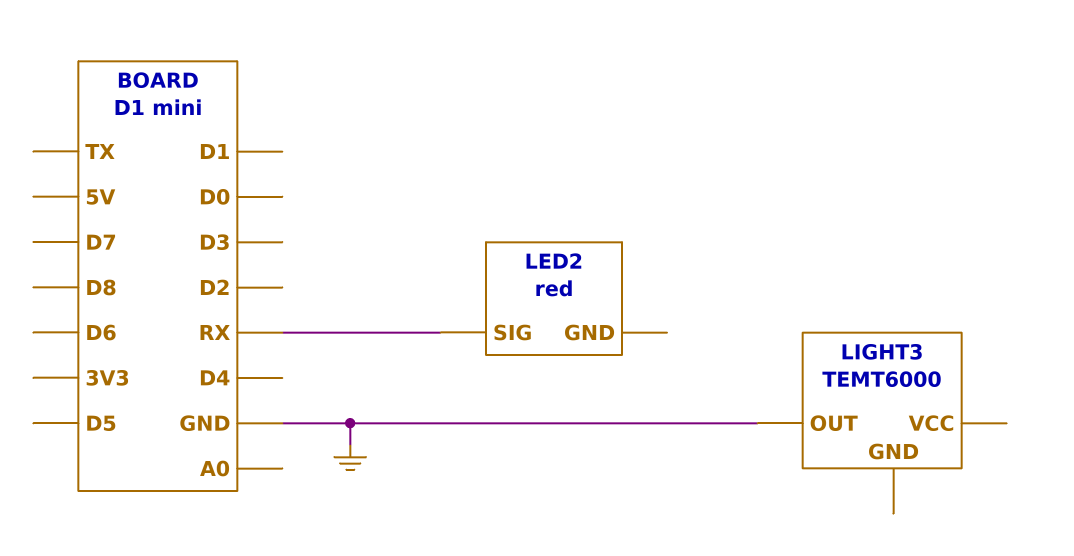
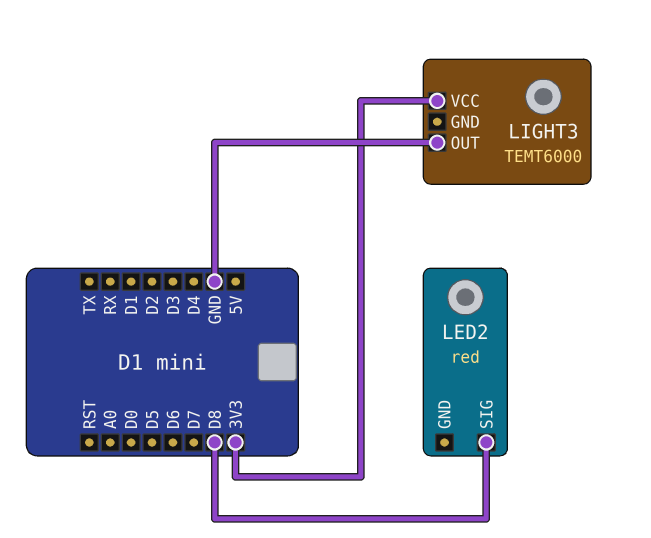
LED2 pin SIG: RX -> D8
LIGHT3 pin VCC: none -> 3V3

